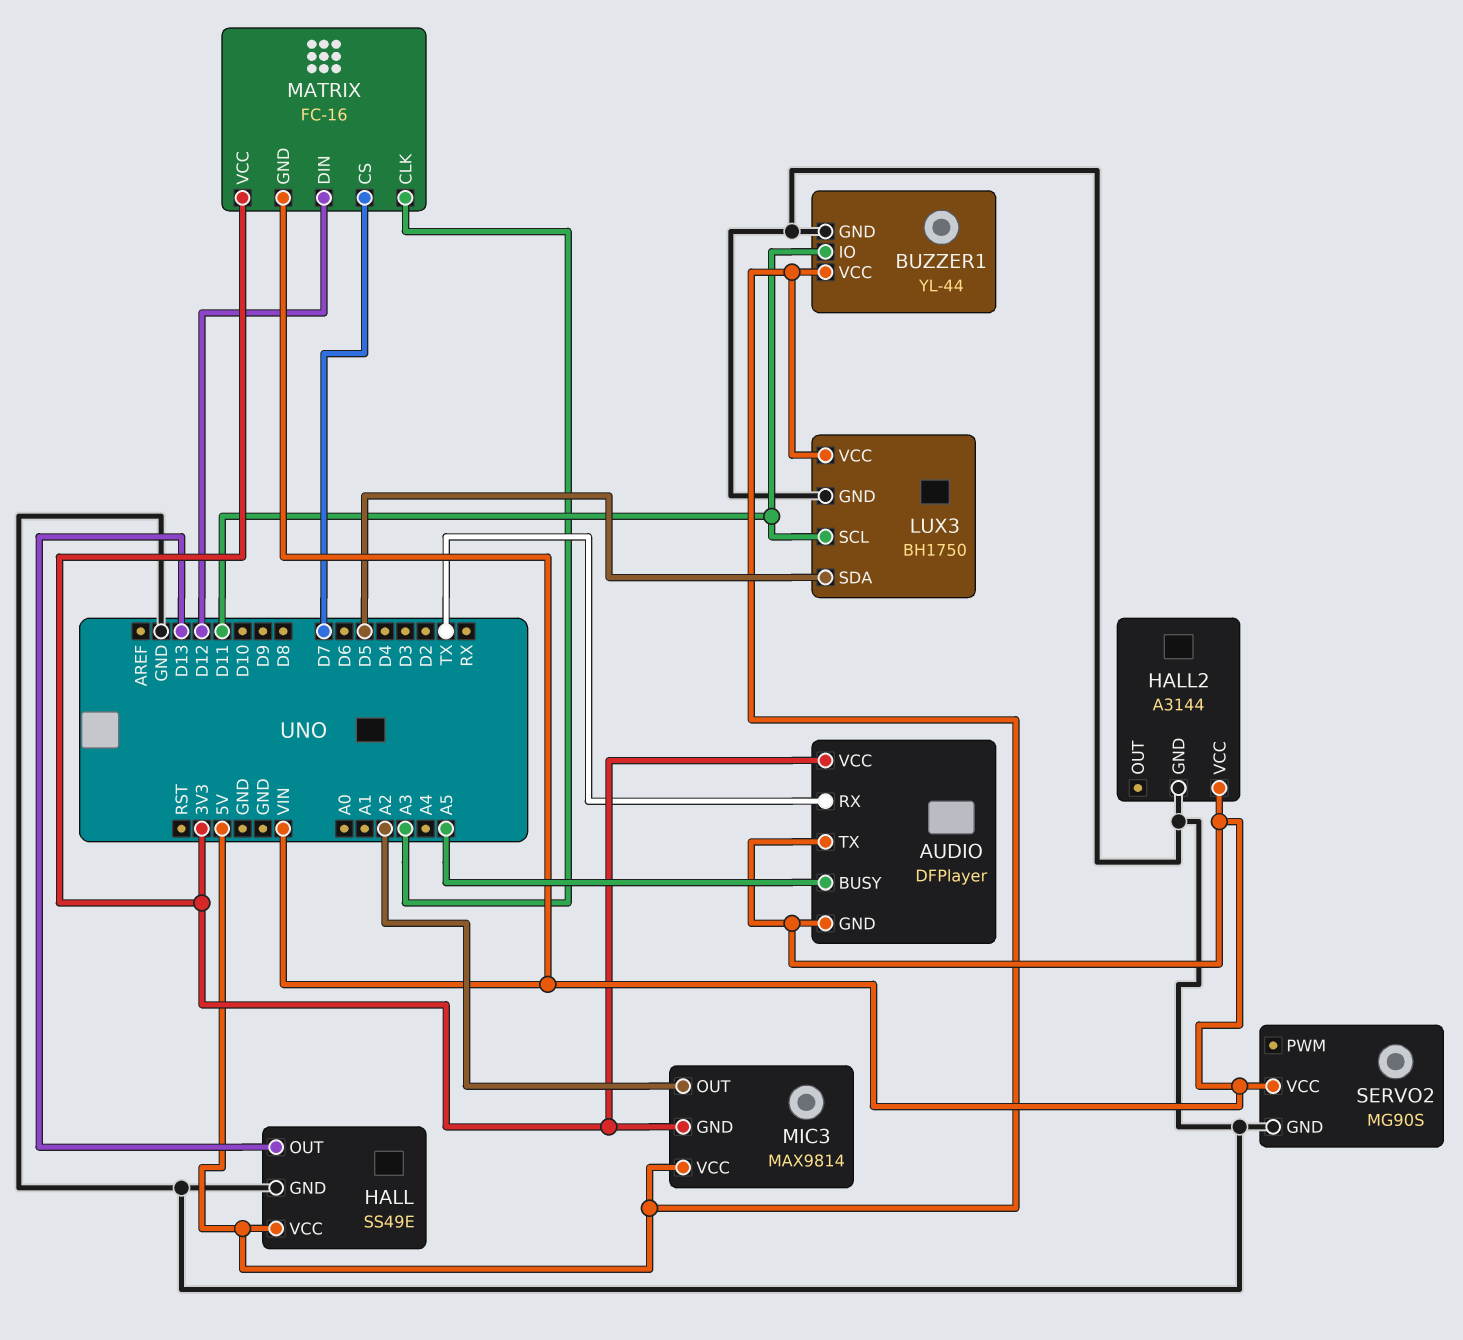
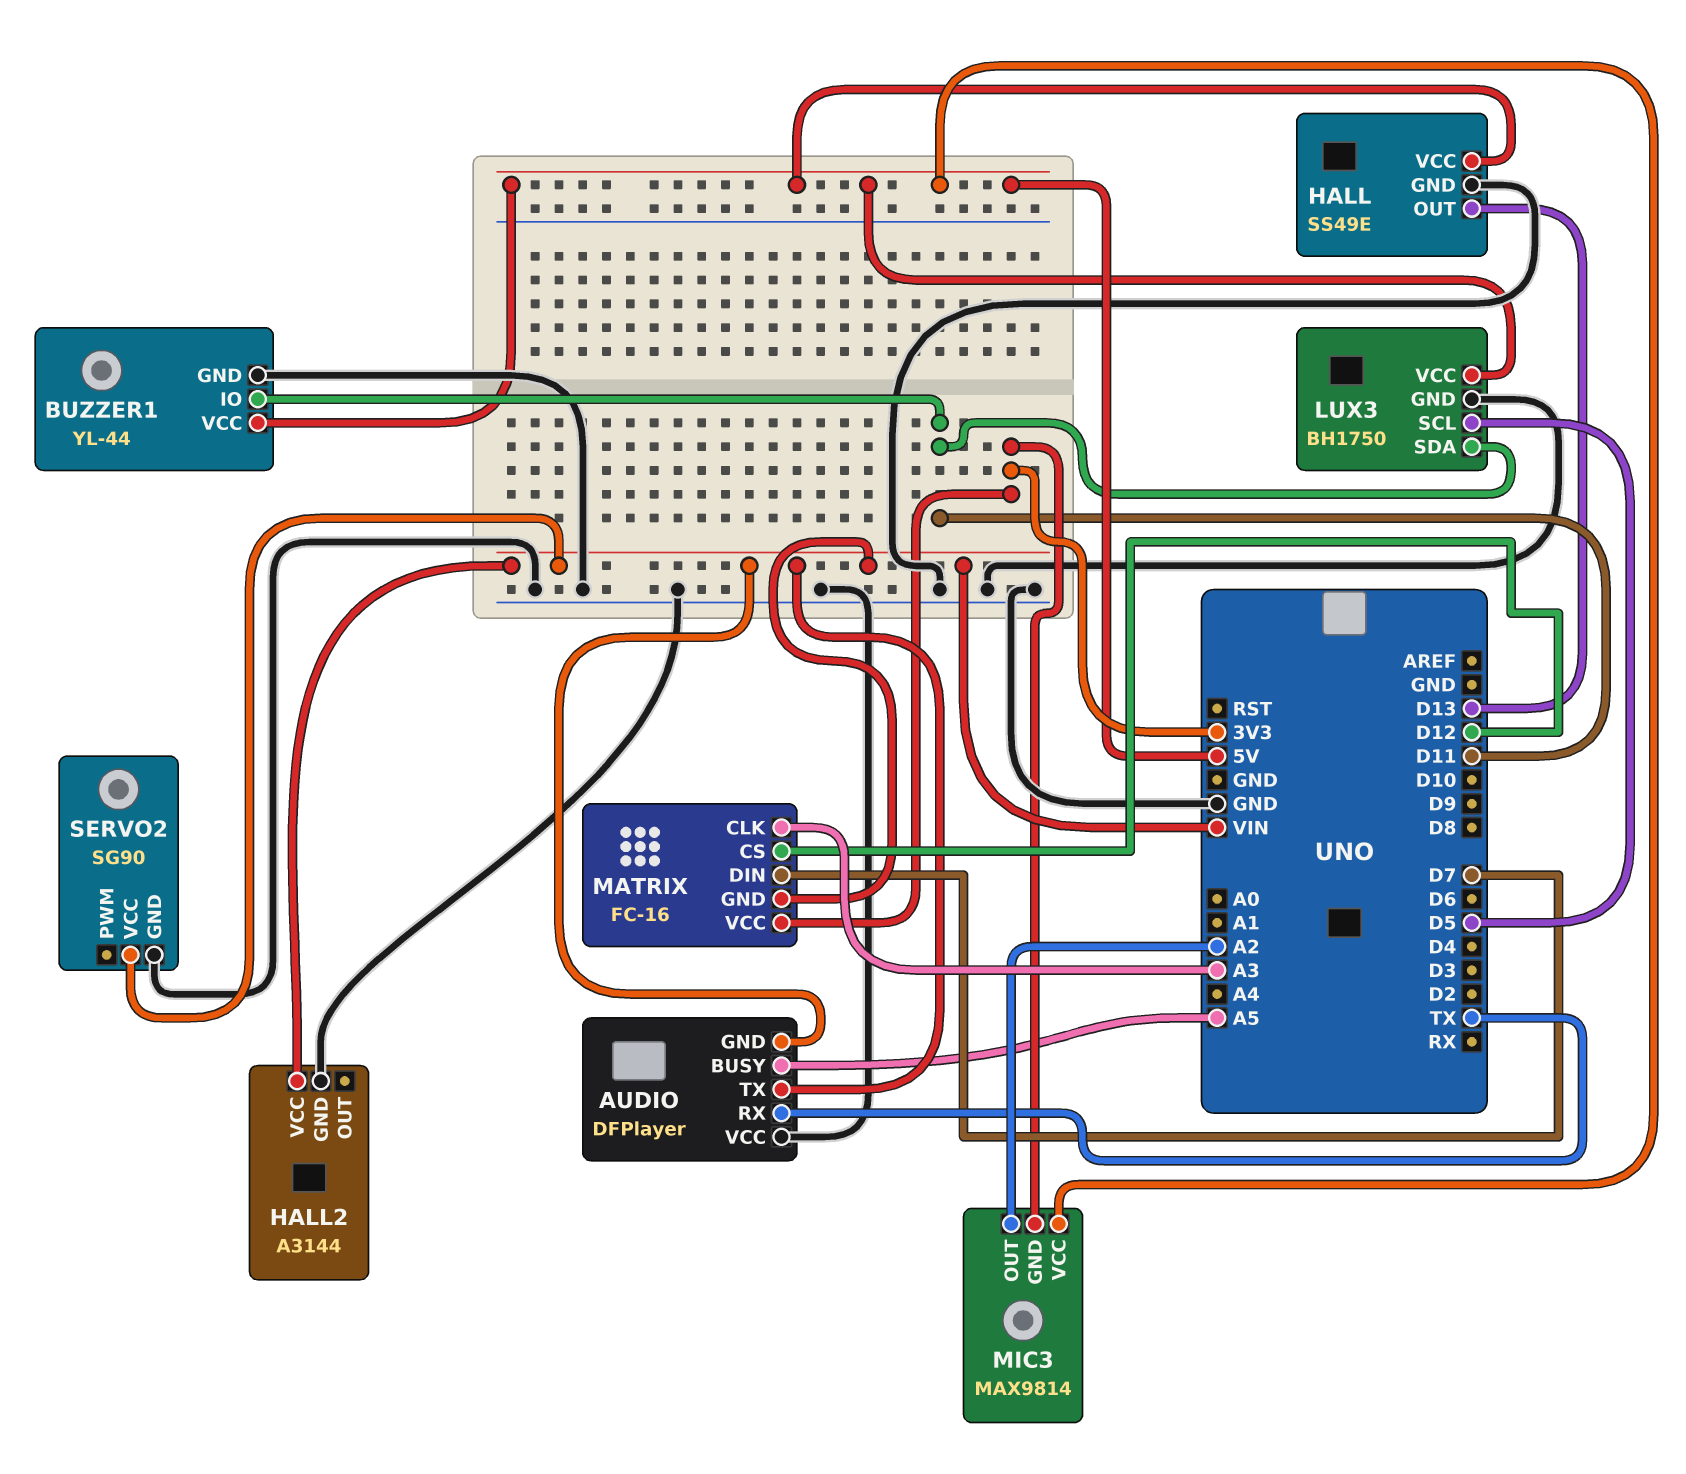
AUDIO pin VCC: 3V3 -> GND
LUX3 pin SCL: D11 -> D5
LUX3 pin SDA: D5 -> D11
MATRIX pin CS: D7 -> D12
MATRIX pin DIN: D12 -> D7
SERVO2: MG90S -> SG90

